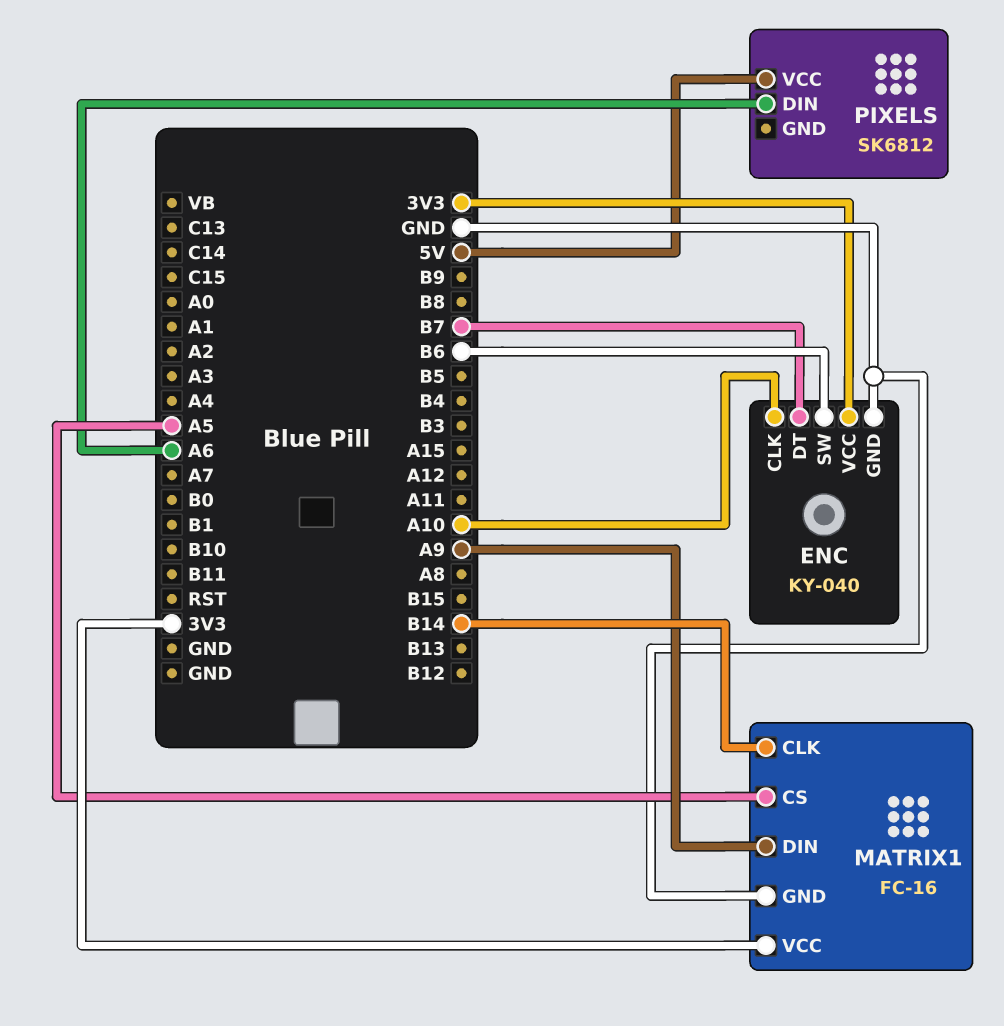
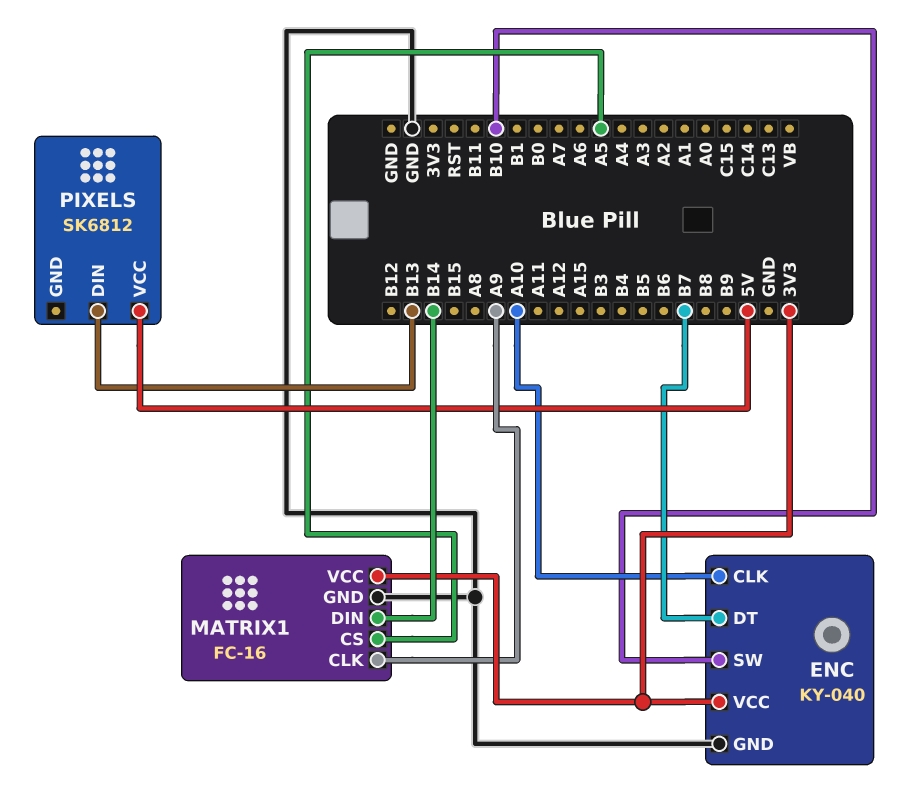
ENC pin SW: B6 -> B10
MATRIX1 pin CLK: B14 -> A9
MATRIX1 pin DIN: A9 -> B14
PIXELS pin DIN: A6 -> B13

